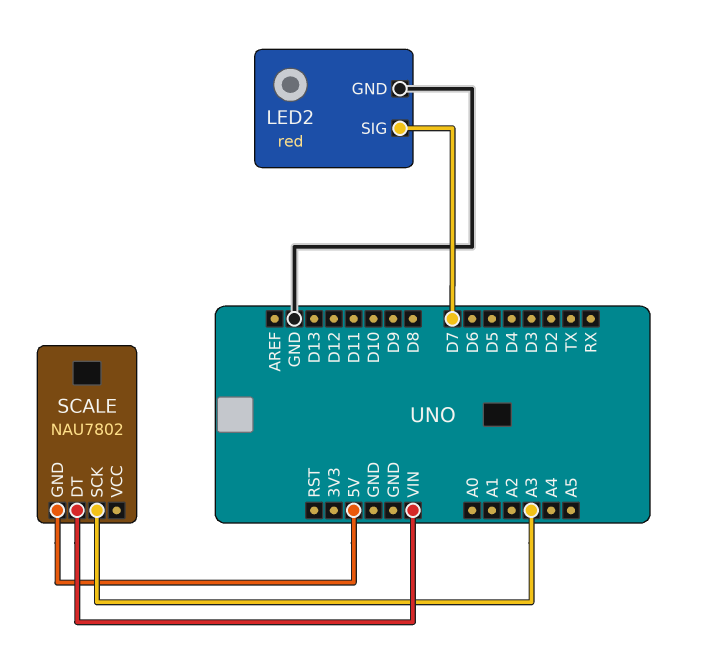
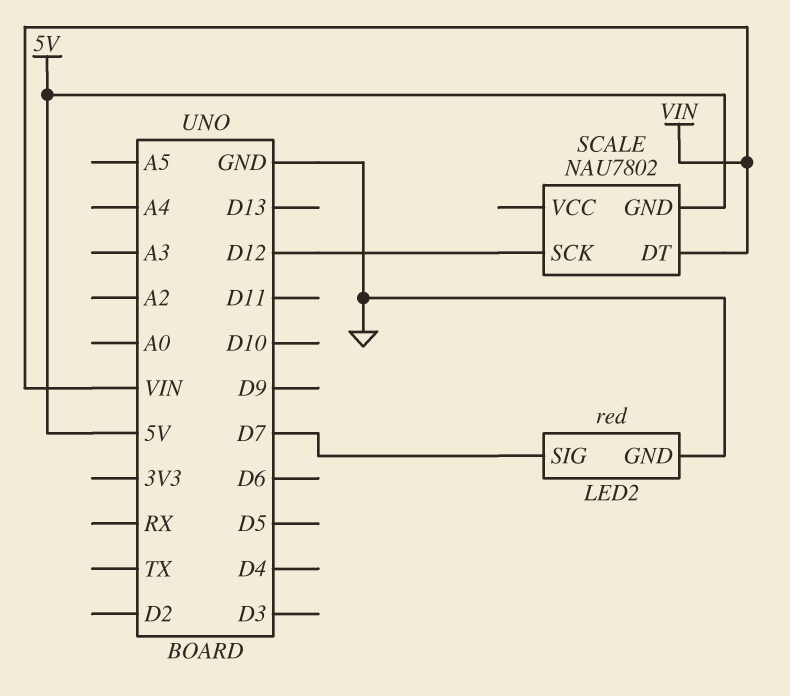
SCALE pin SCK: A3 -> D12

